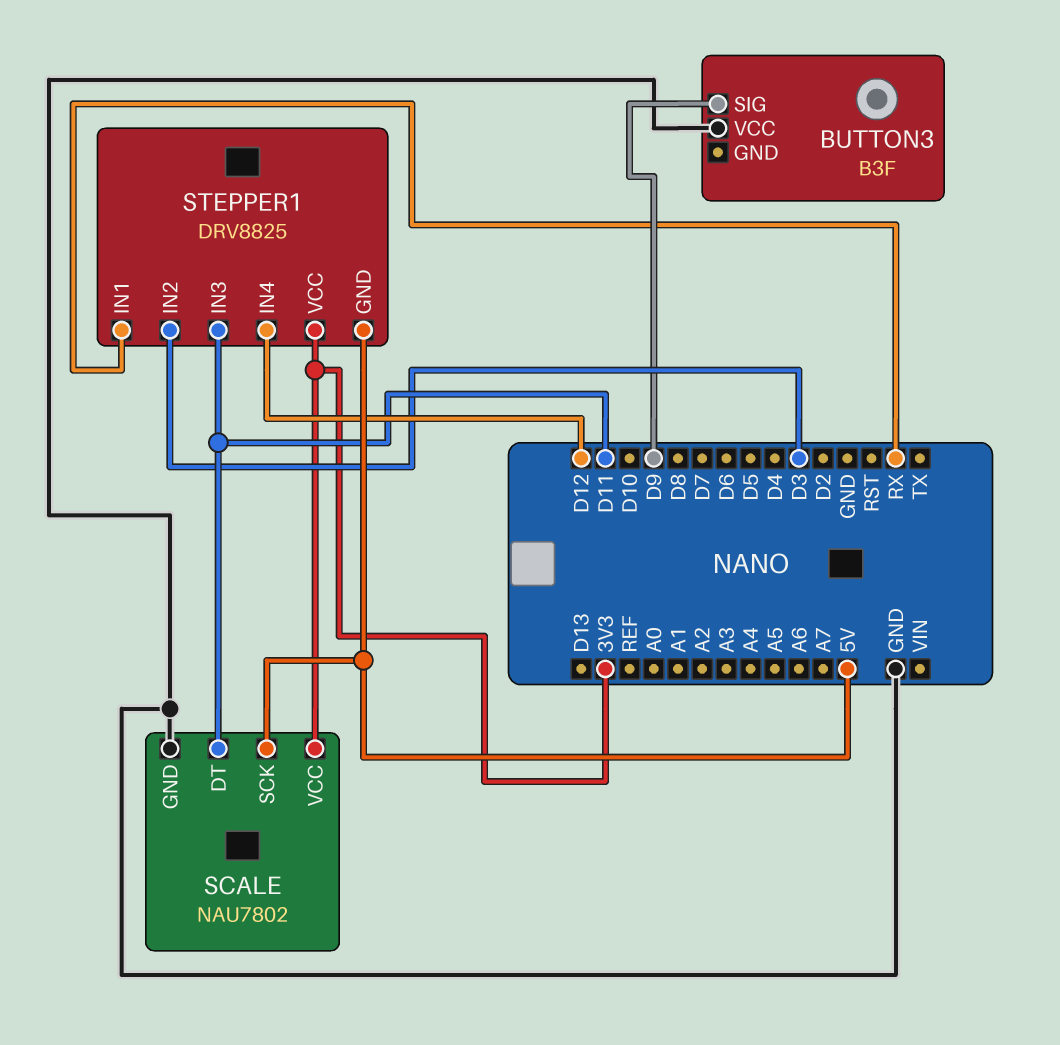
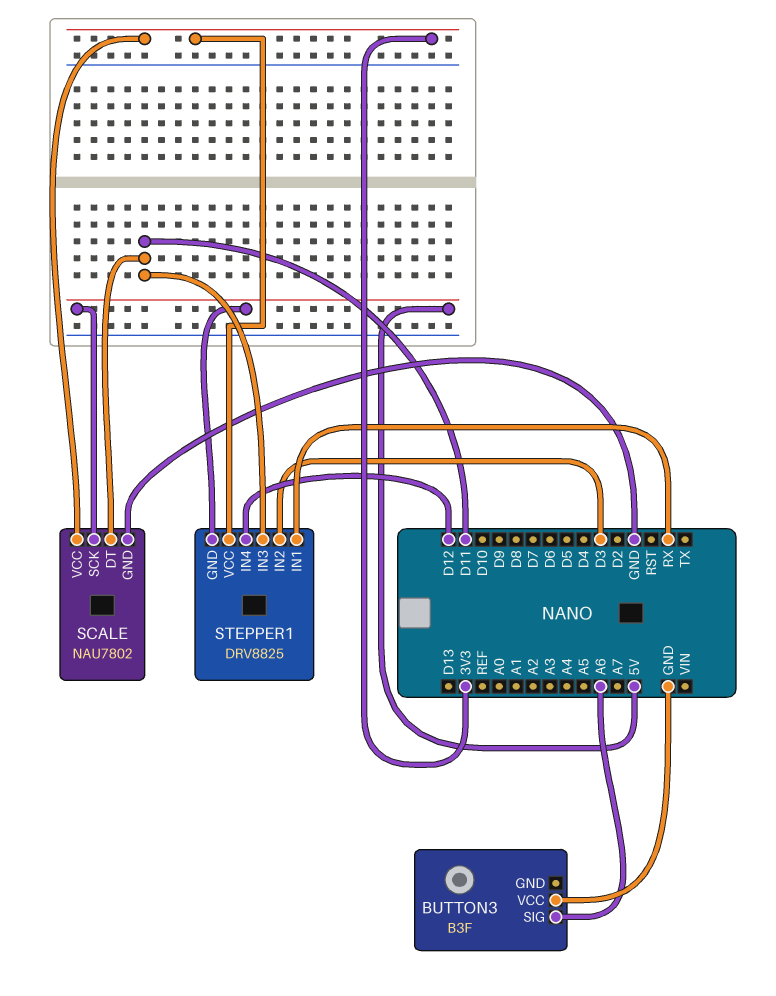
BUTTON3 pin SIG: D9 -> A6

